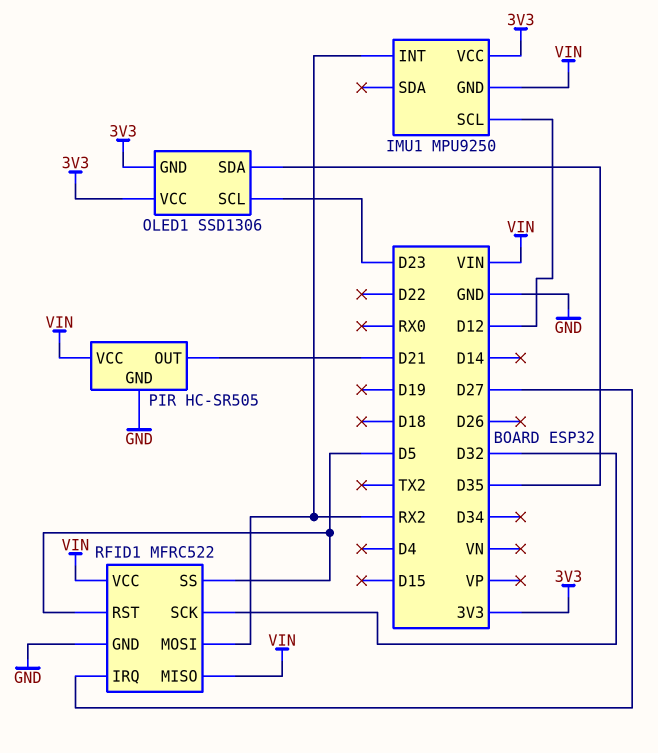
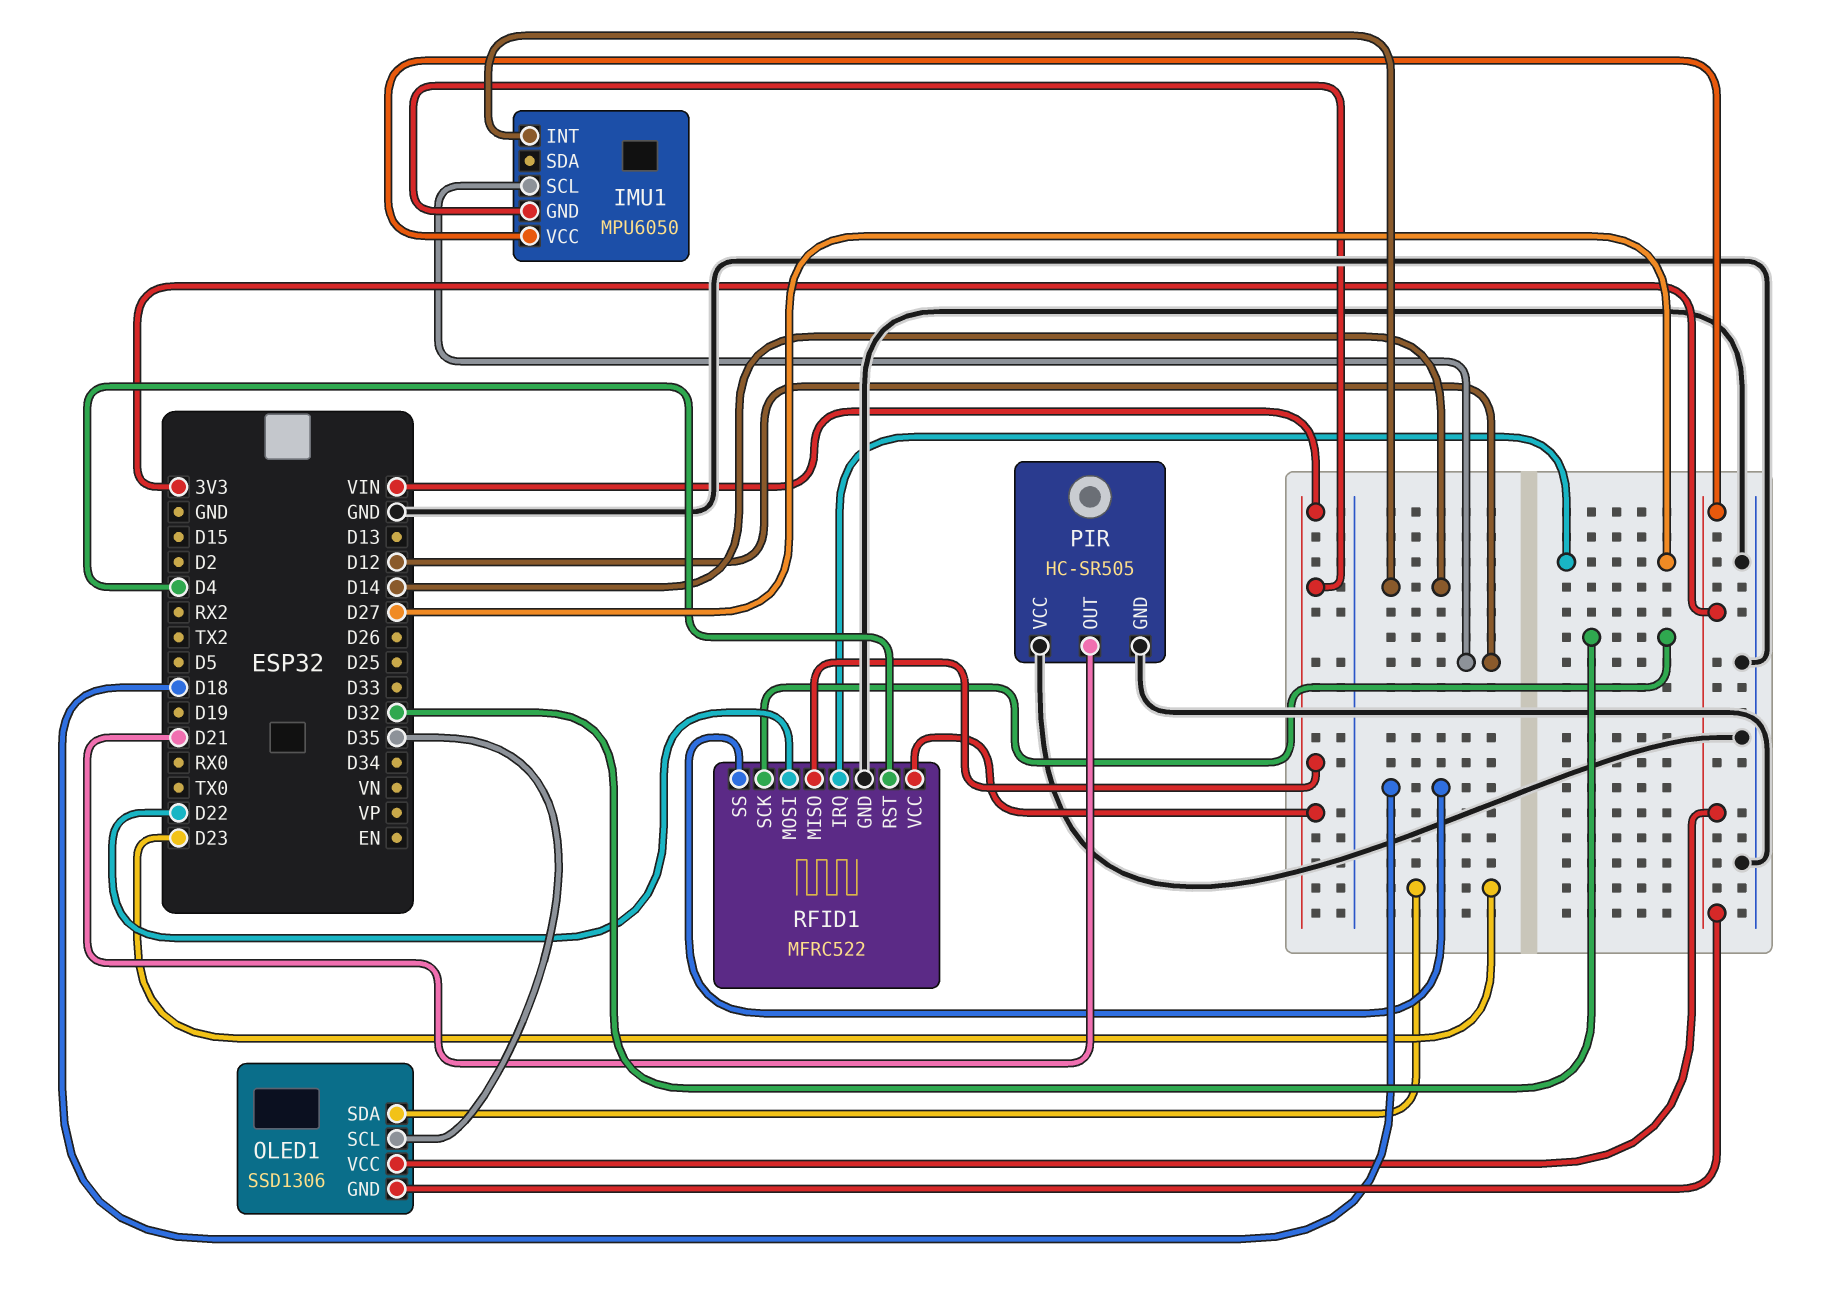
IMU1: MPU9250 -> MPU6050
IMU1 pin INT: RX2 -> D14
OLED1 pin SCL: D23 -> D35
OLED1 pin SDA: D35 -> D23
PIR pin VCC: VIN -> GND
RFID1 pin MOSI: RX2 -> D22
RFID1 pin RST: D5 -> D4
RFID1 pin SS: D5 -> D18

